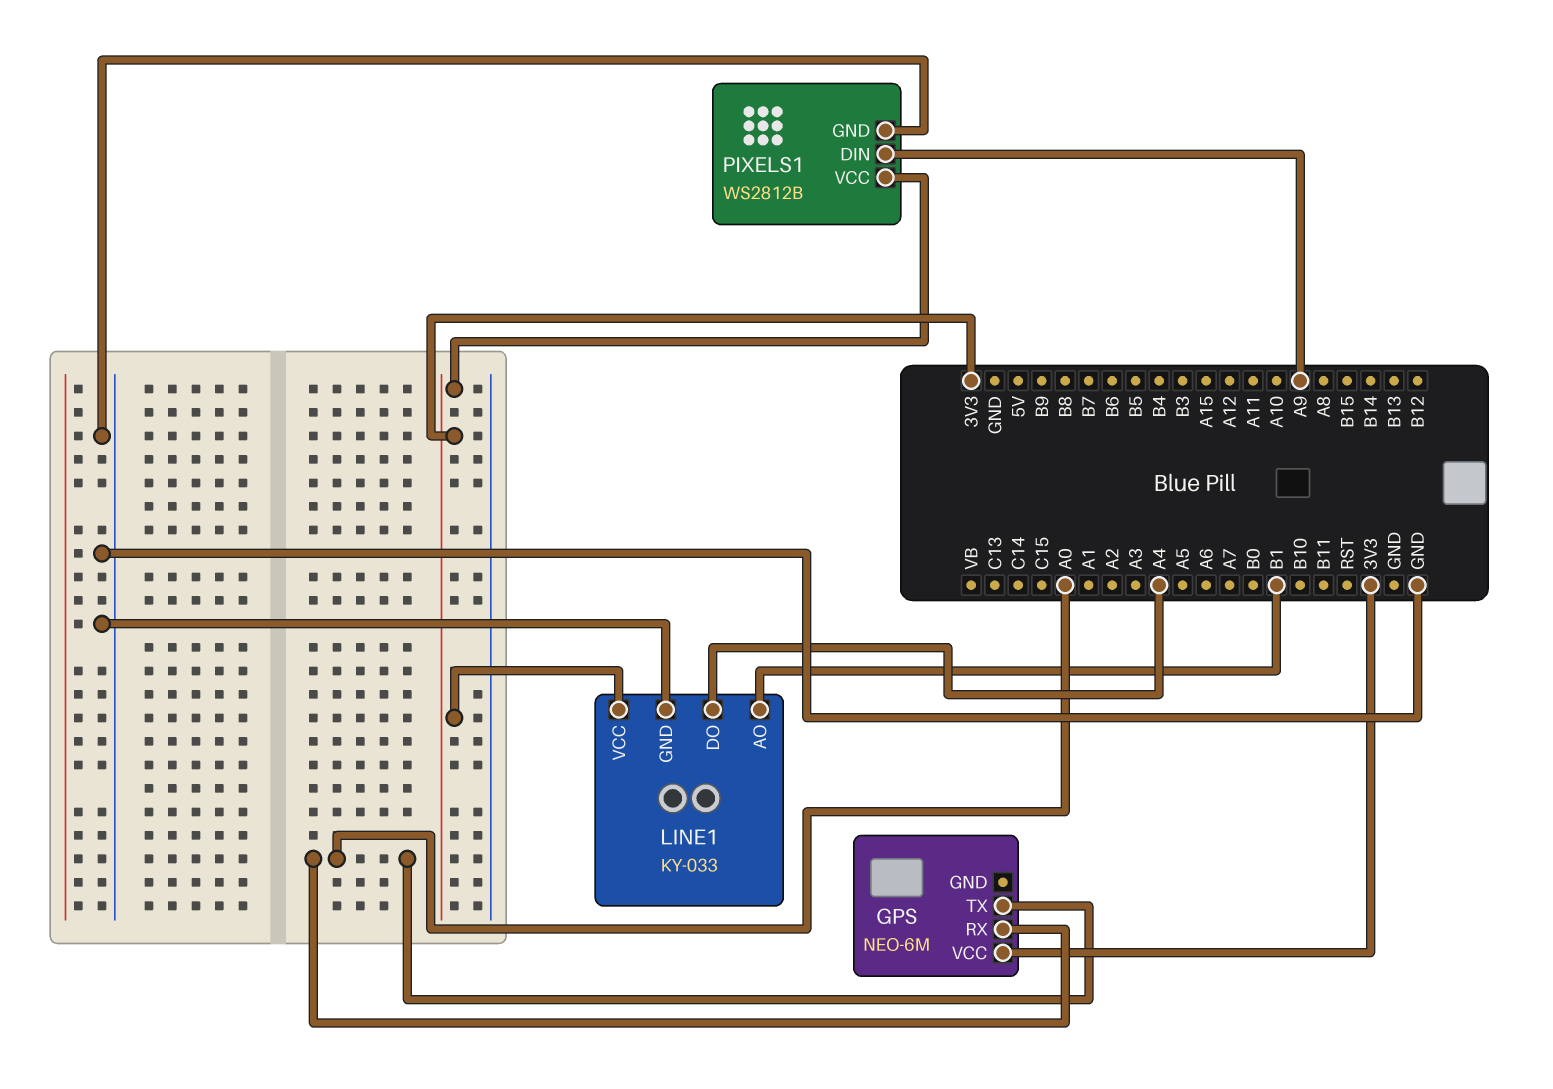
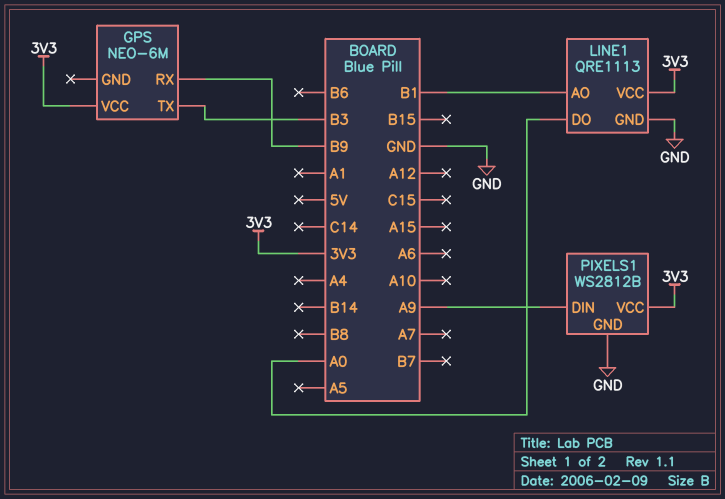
GPS pin RX: A0 -> B9
GPS pin TX: A0 -> B3
LINE1: KY-033 -> QRE1113
LINE1 pin DO: A4 -> A0

